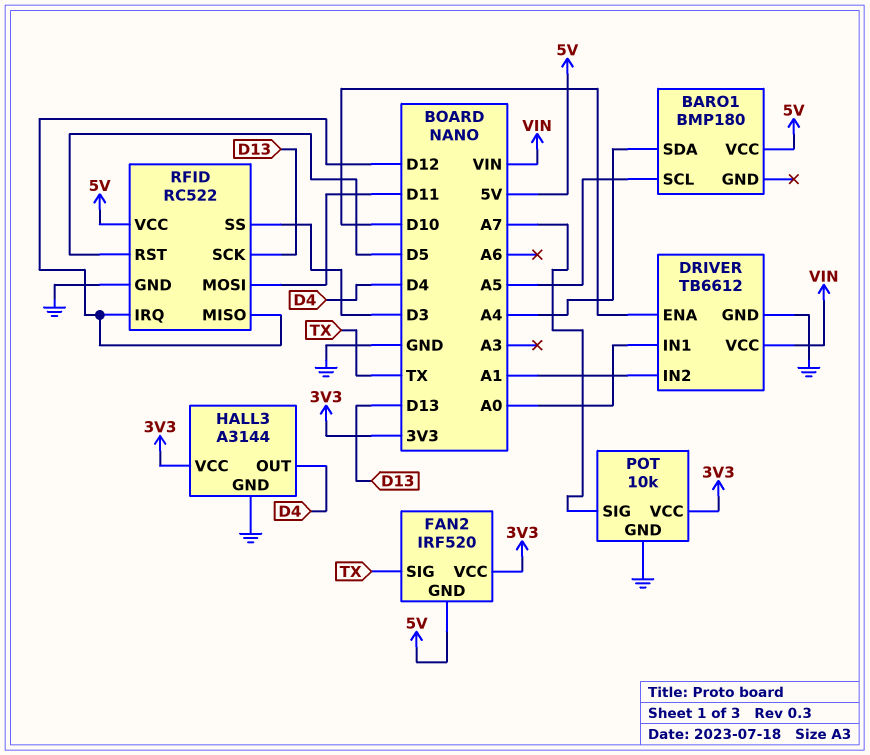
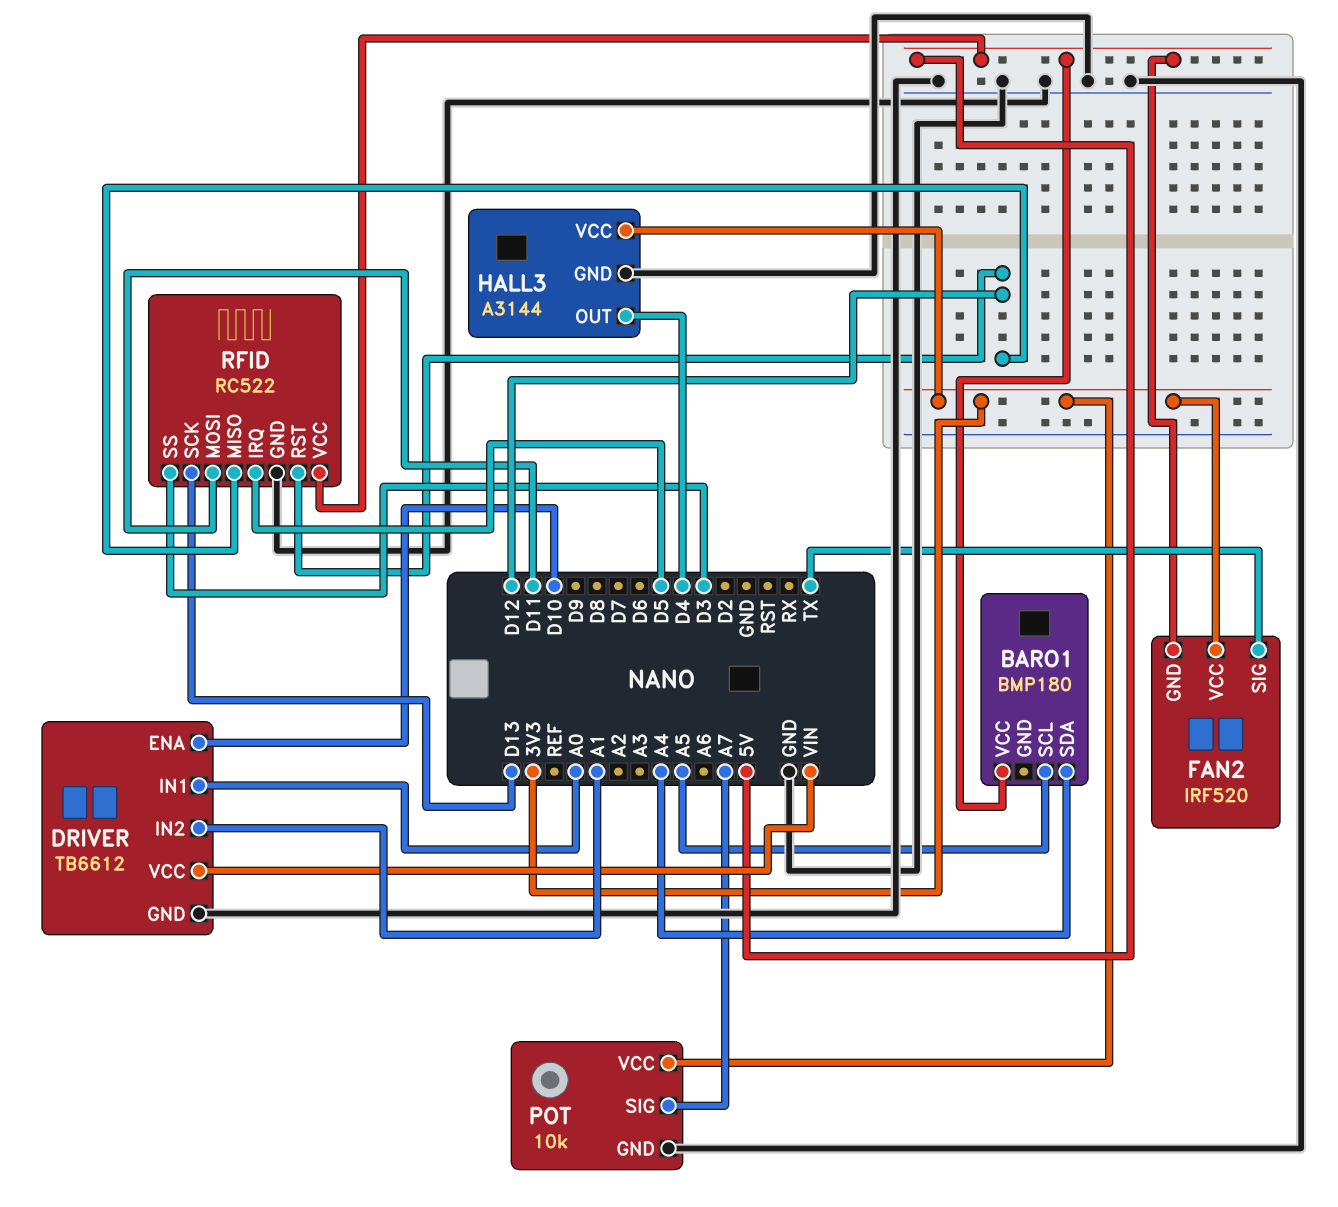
RFID pin IRQ: D12 -> D5
RFID pin RST: D5 -> D12

